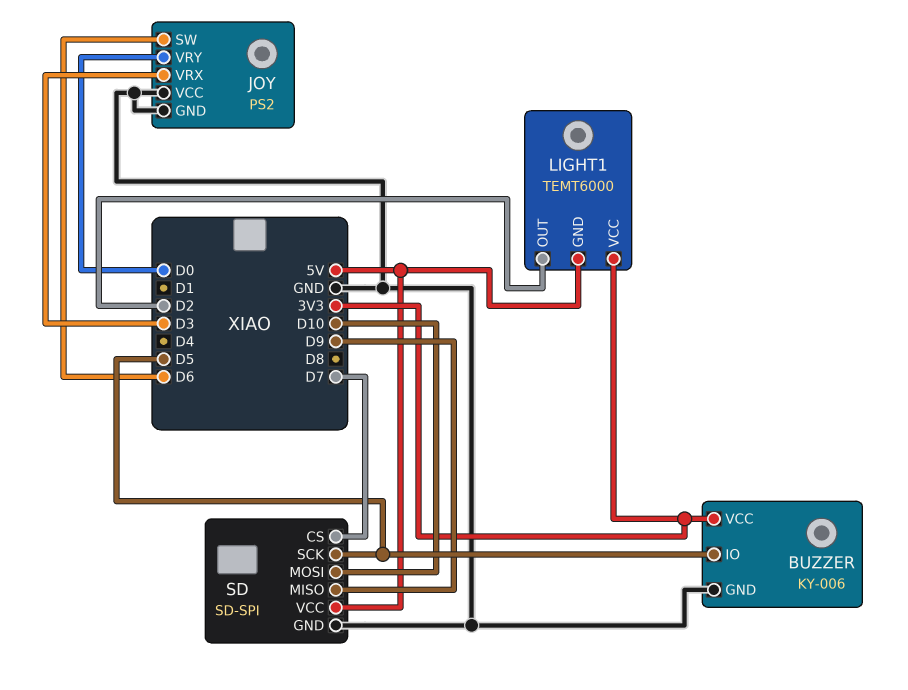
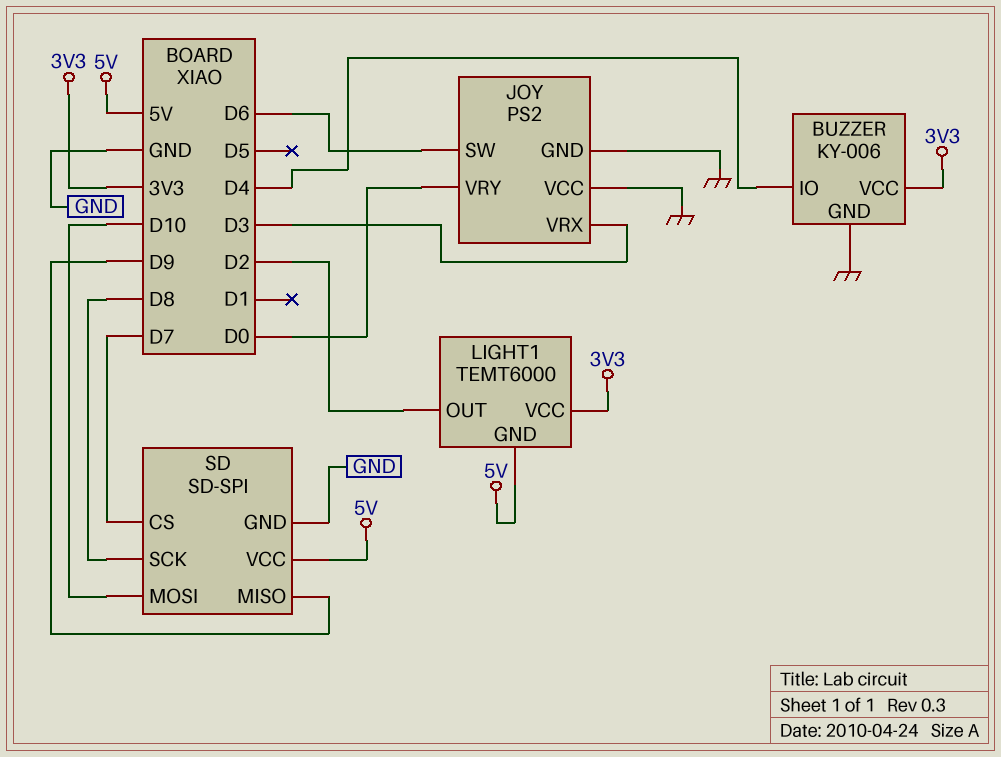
BUZZER pin IO: D5 -> D4
SD pin SCK: D5 -> D8

